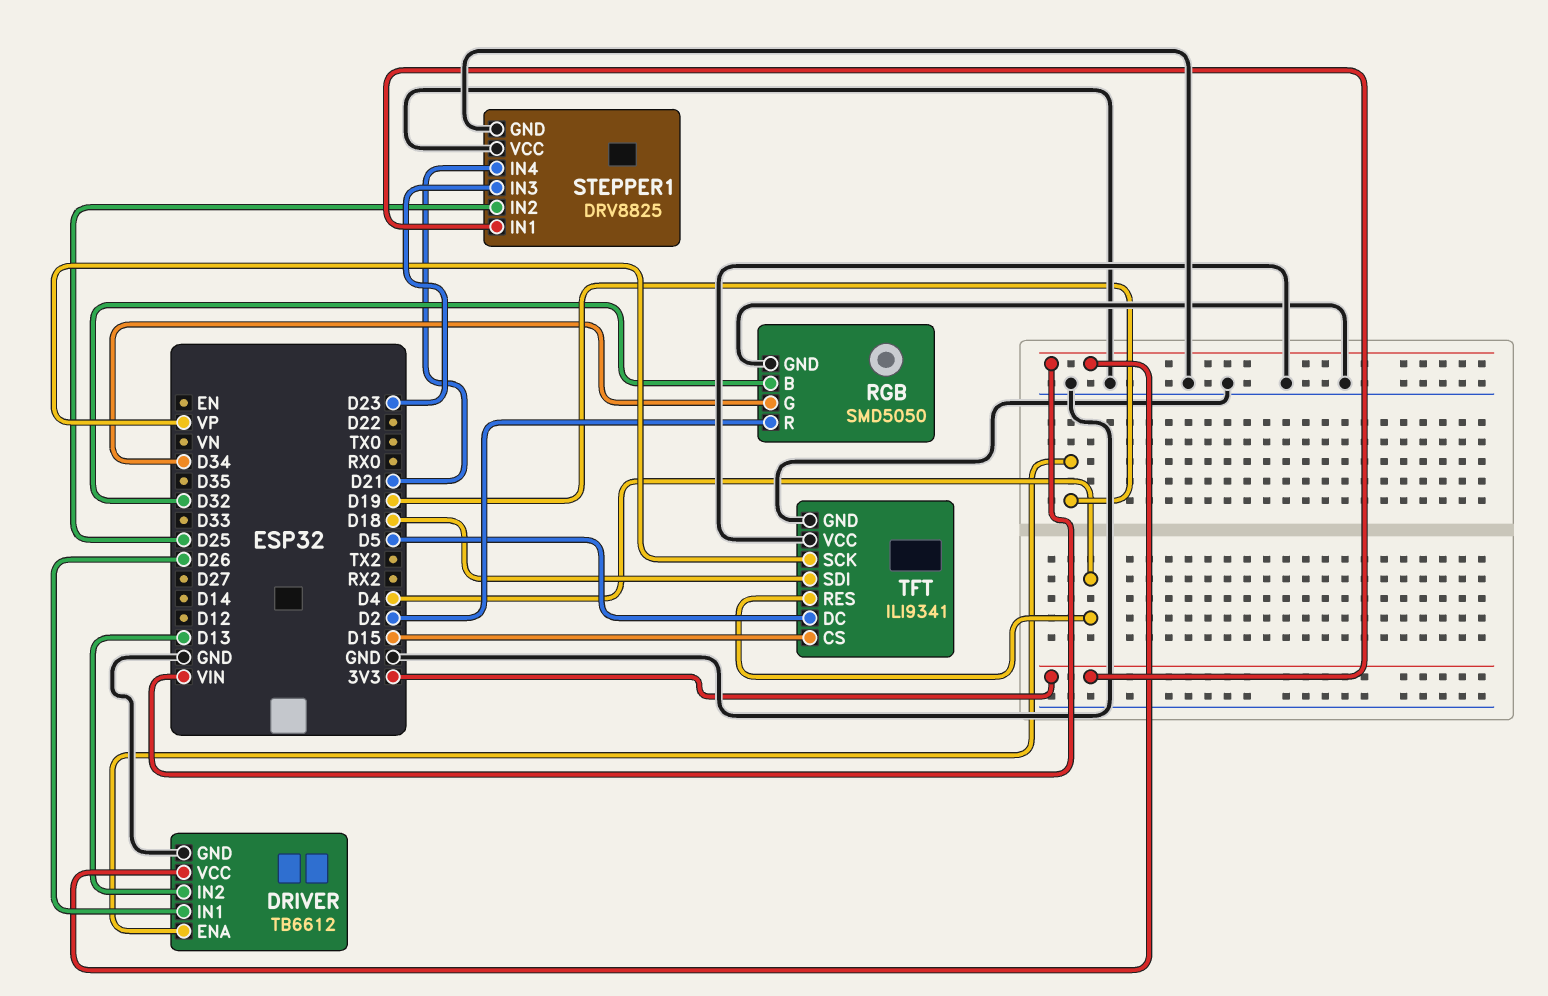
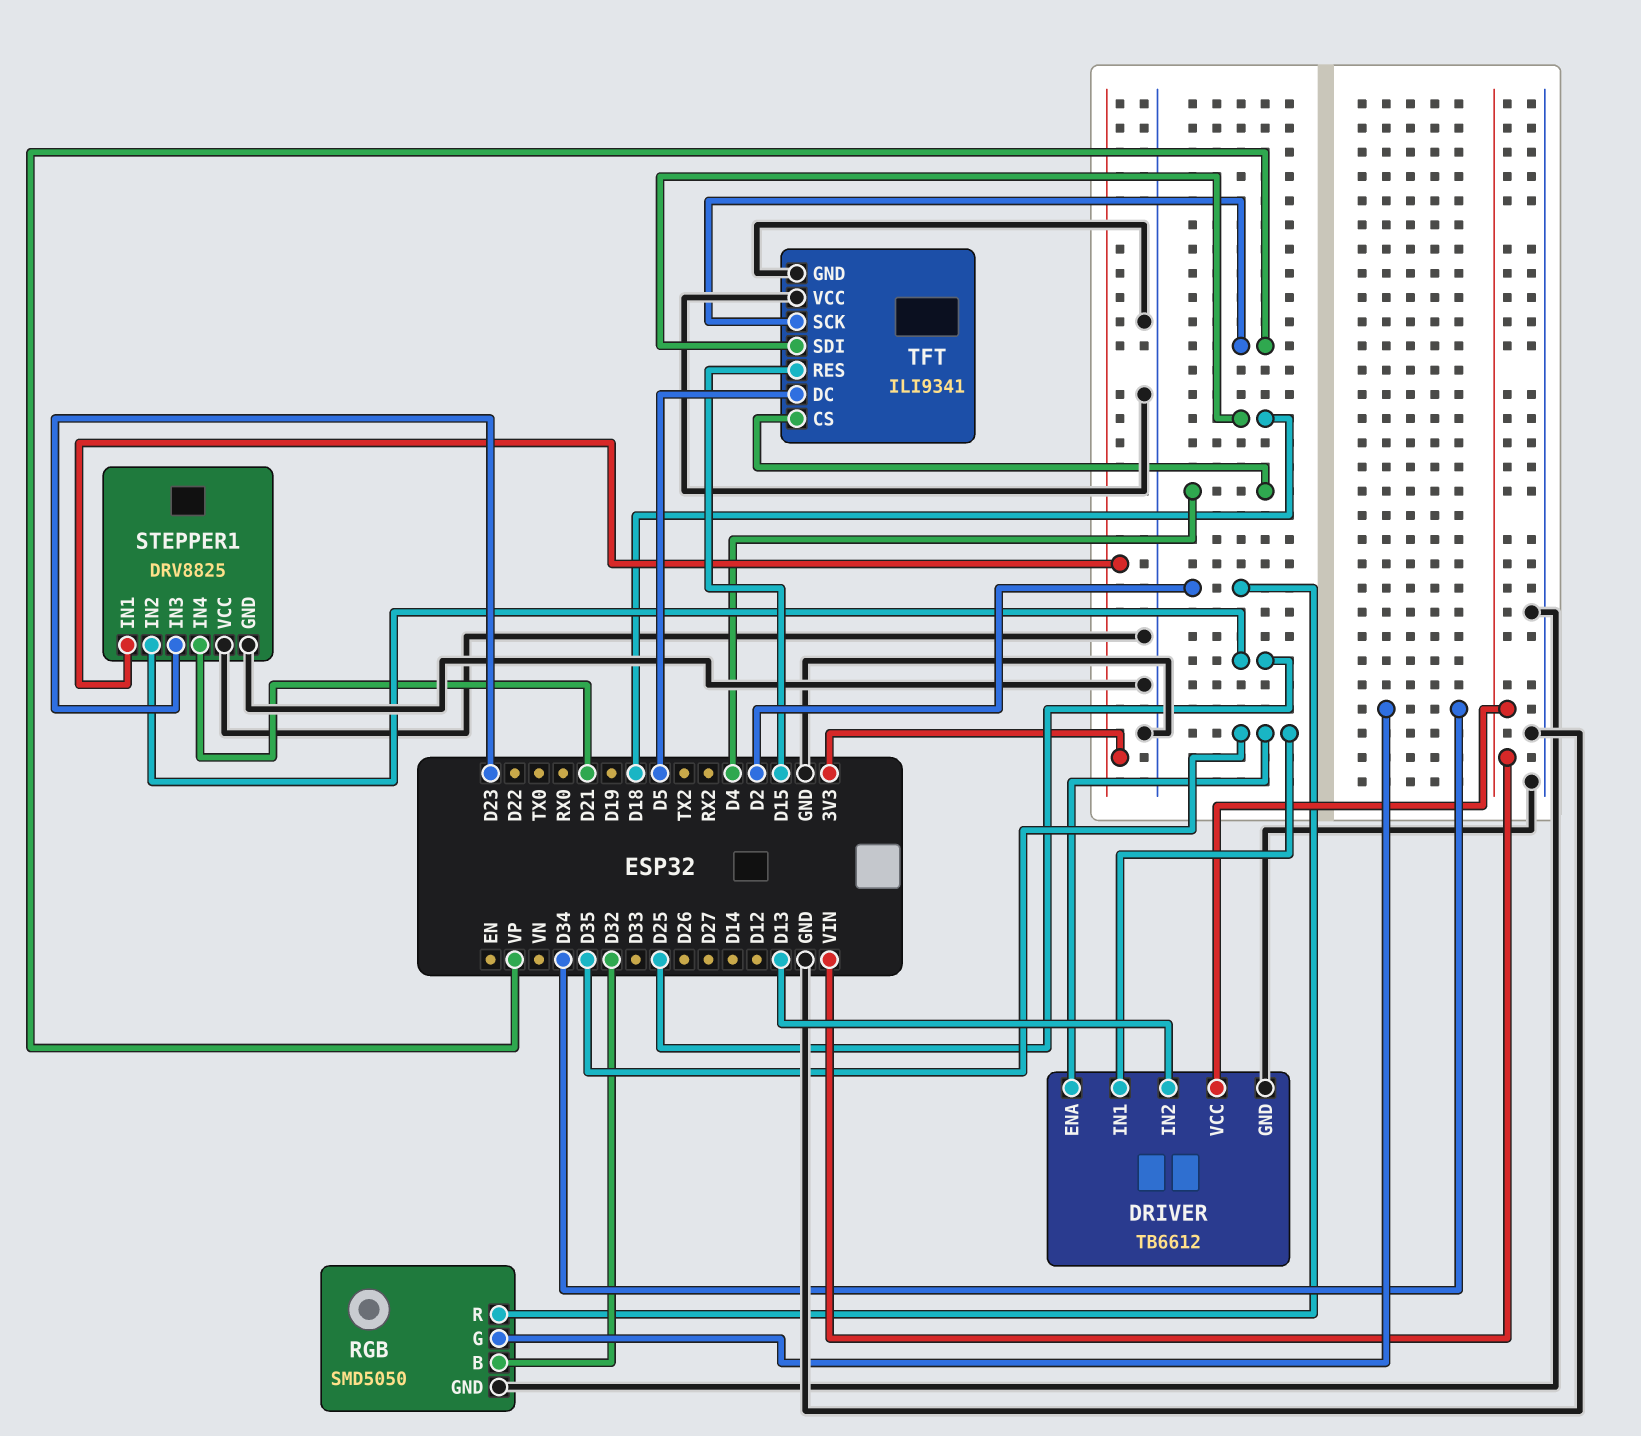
DRIVER pin ENA: D19 -> D35
DRIVER pin IN1: D26 -> D35
TFT pin CS: D15 -> D4
TFT pin RES: D4 -> D15

